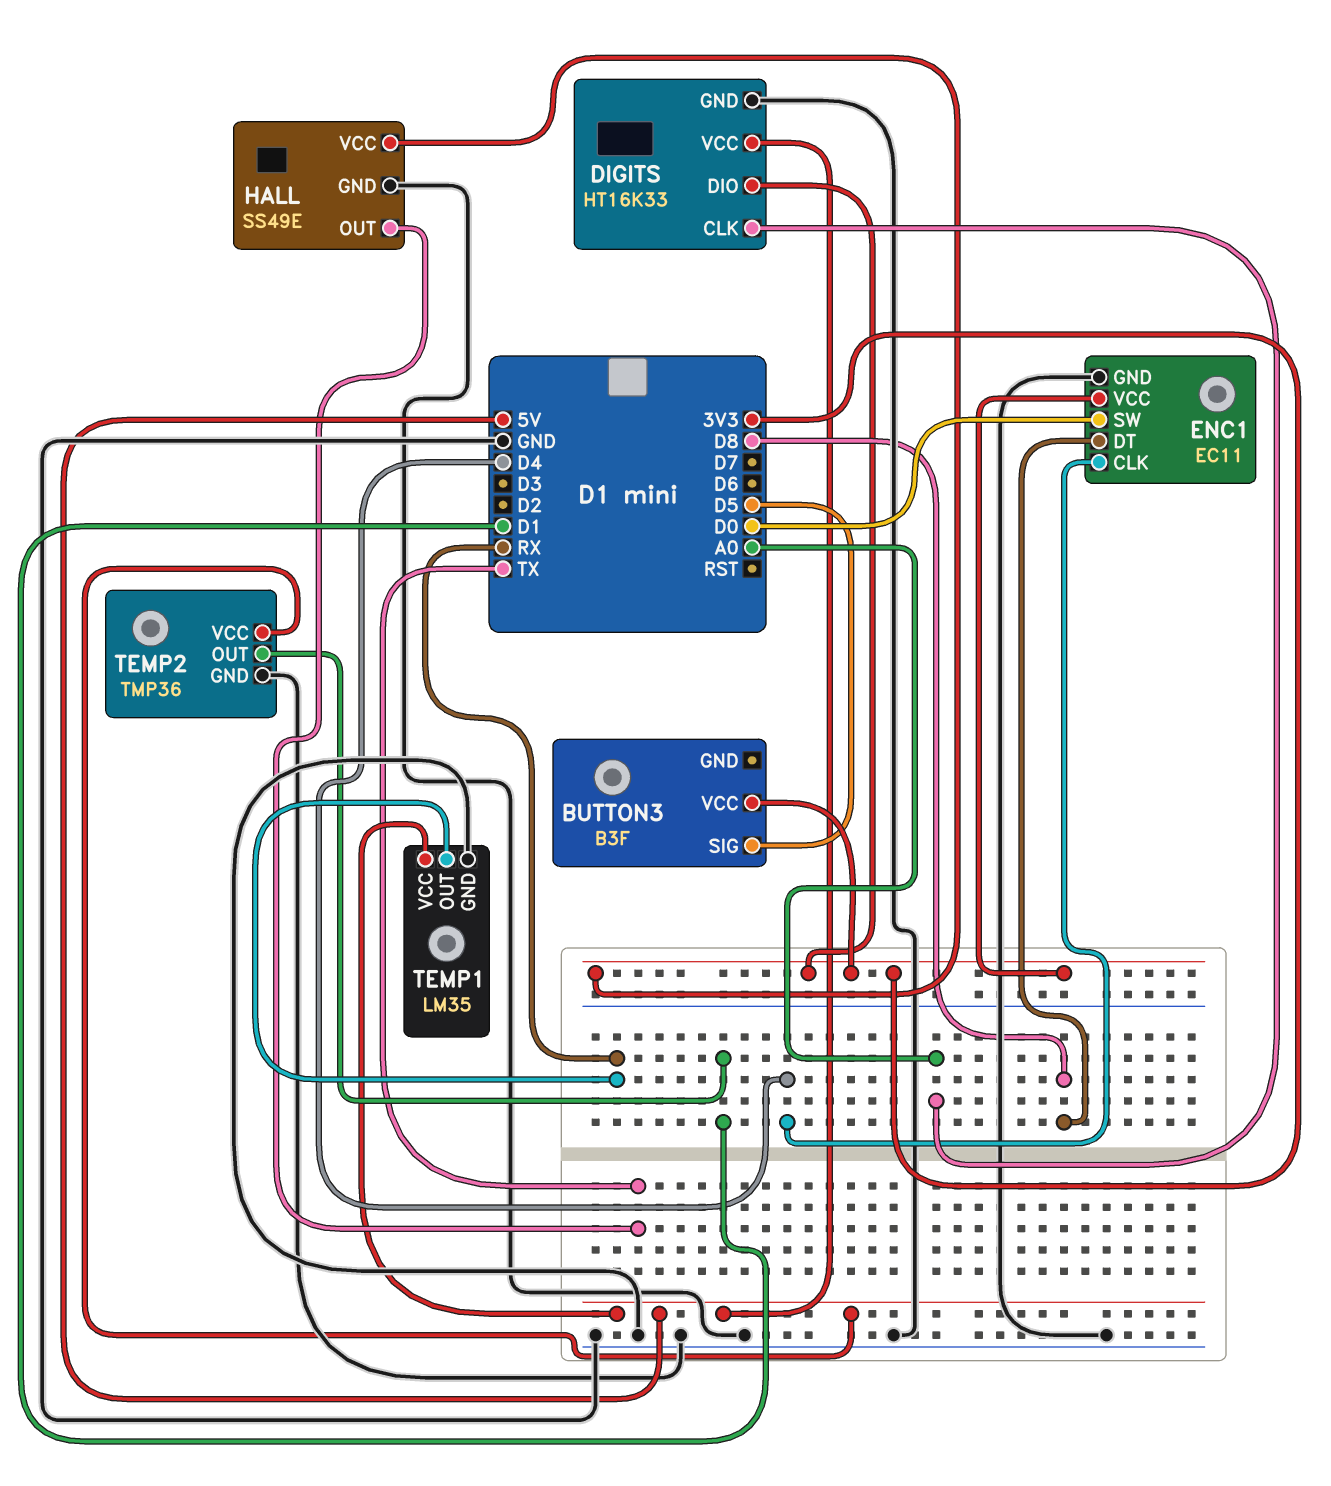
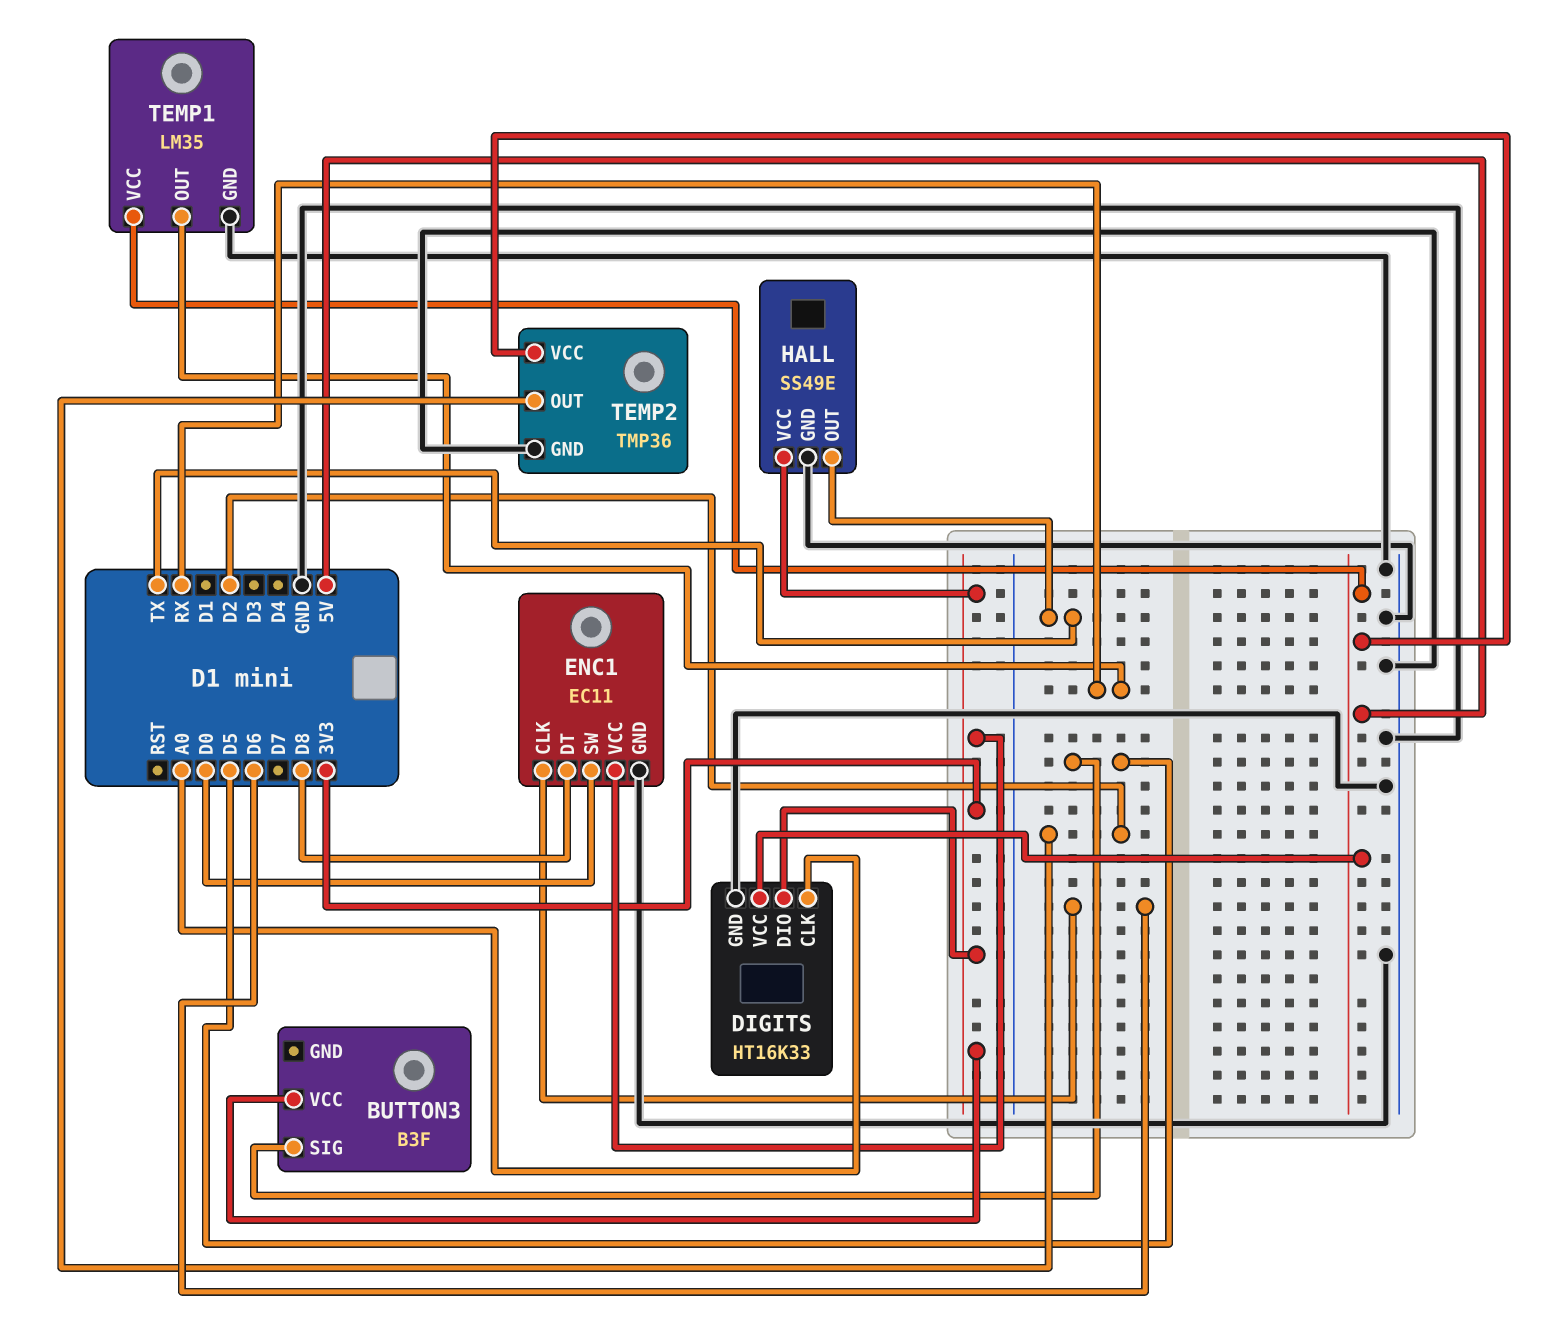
ENC1 pin CLK: D4 -> D6
TEMP2 pin OUT: D1 -> D2

